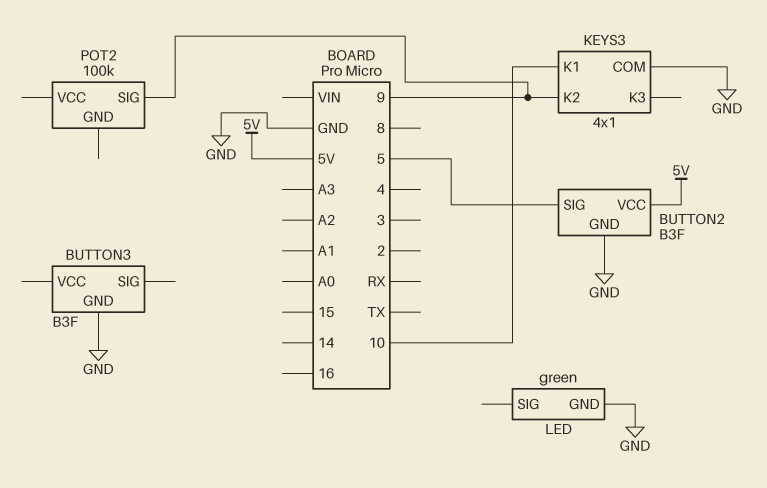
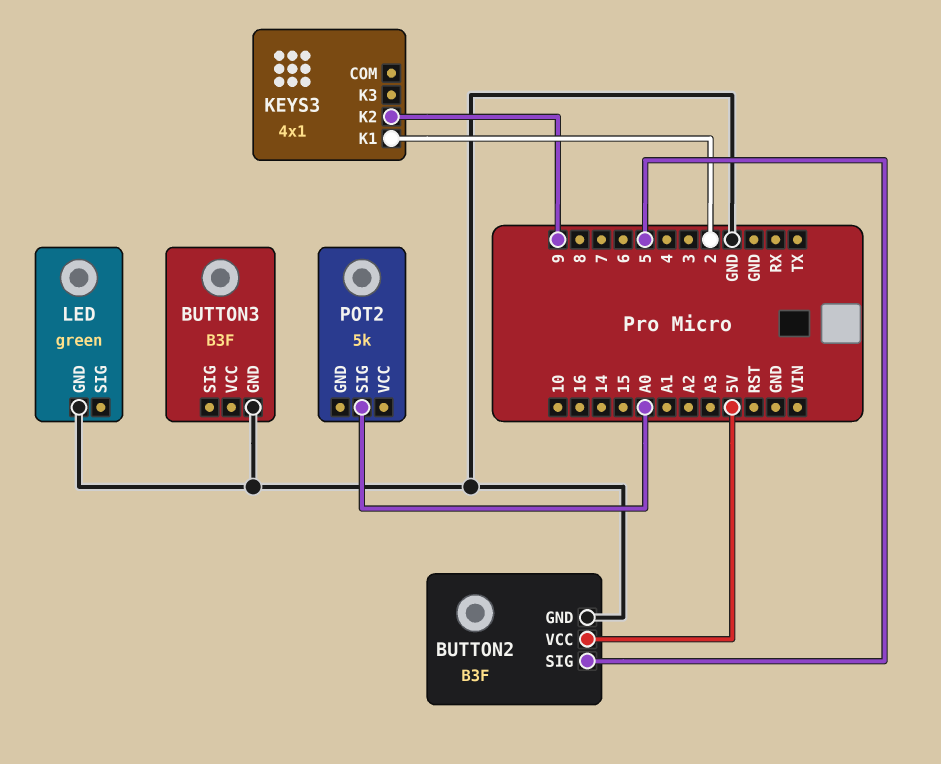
KEYS3 pin COM: GND -> none
KEYS3 pin K1: 10 -> 2
POT2: 100k -> 5k
POT2 pin SIG: 9 -> A0

